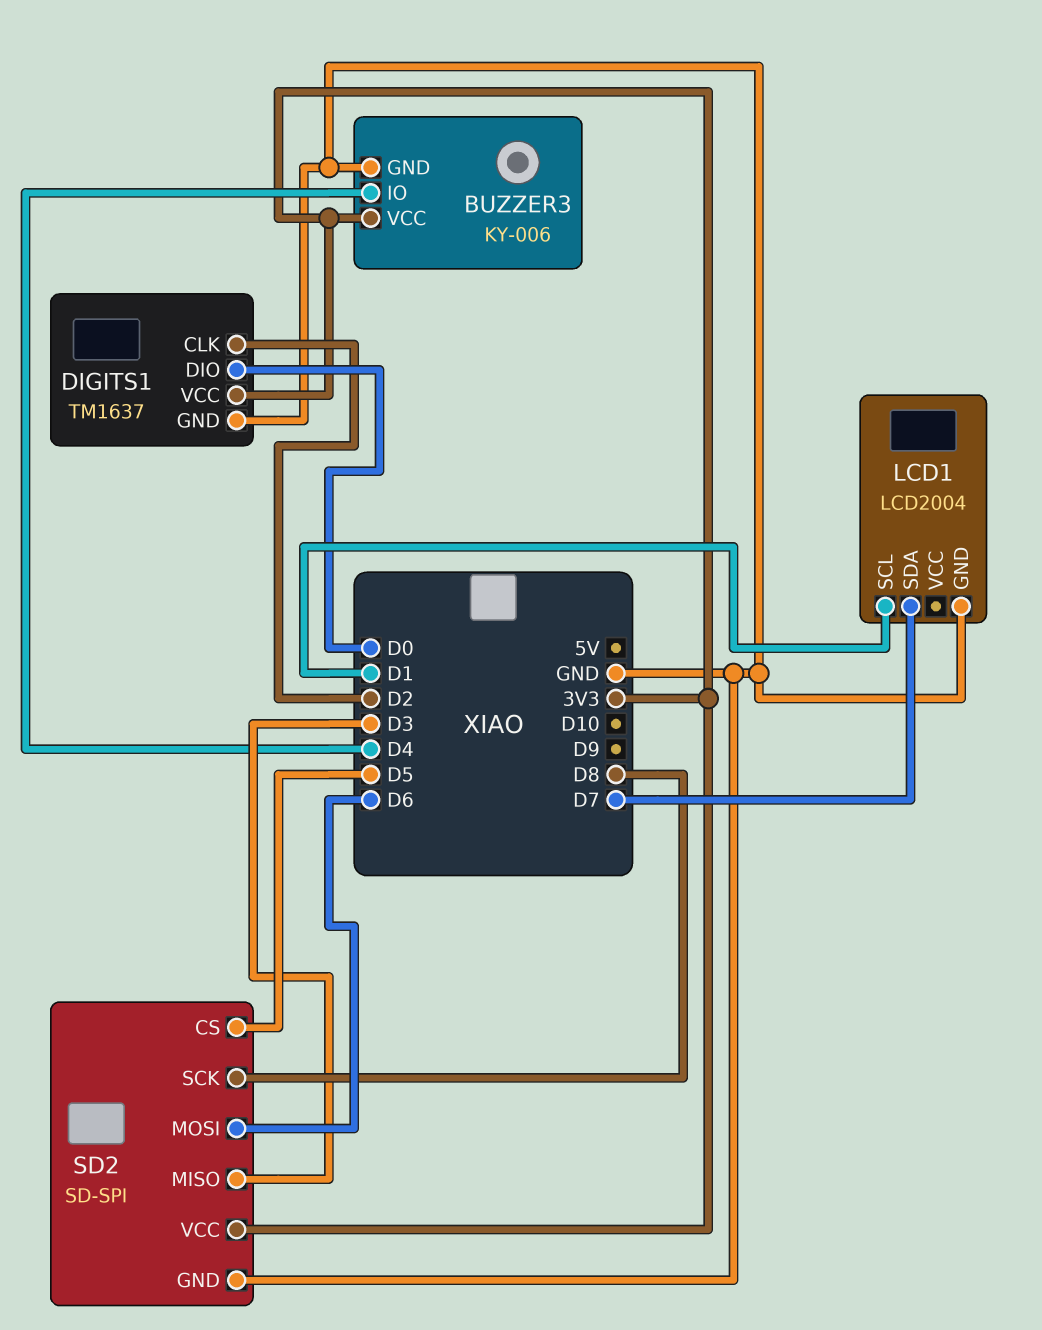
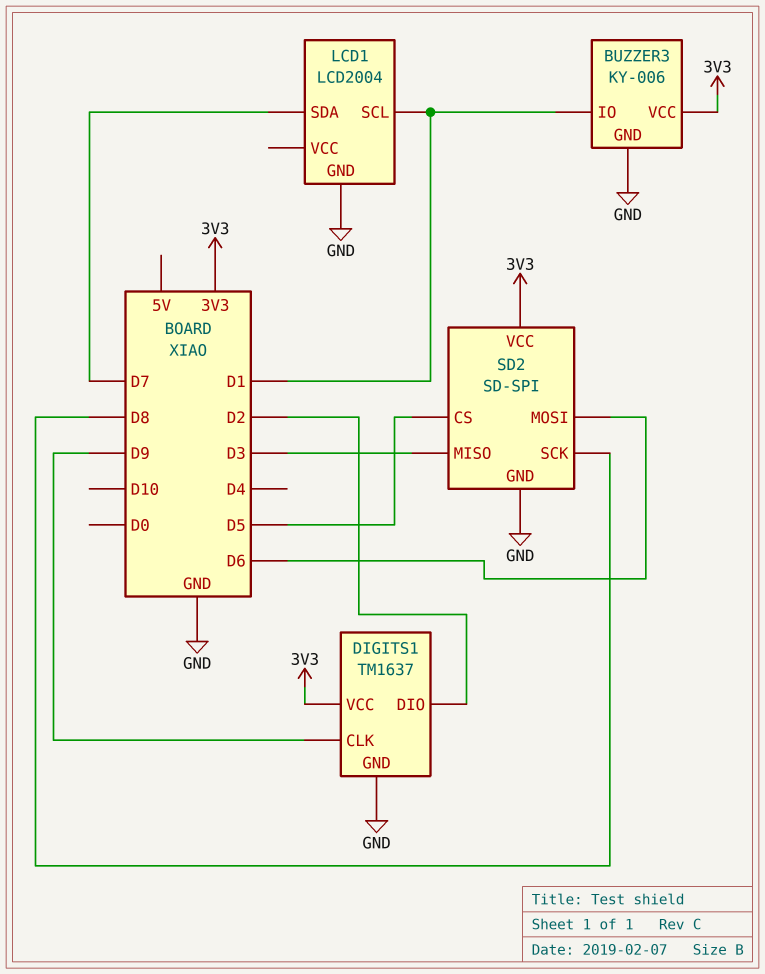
BUZZER3 pin IO: D4 -> D1
DIGITS1 pin CLK: D2 -> D9
DIGITS1 pin DIO: D0 -> D2

